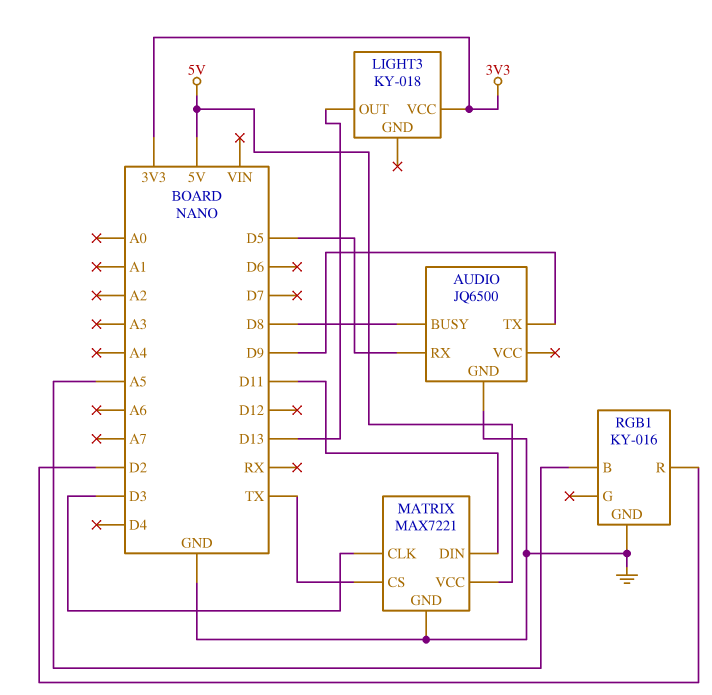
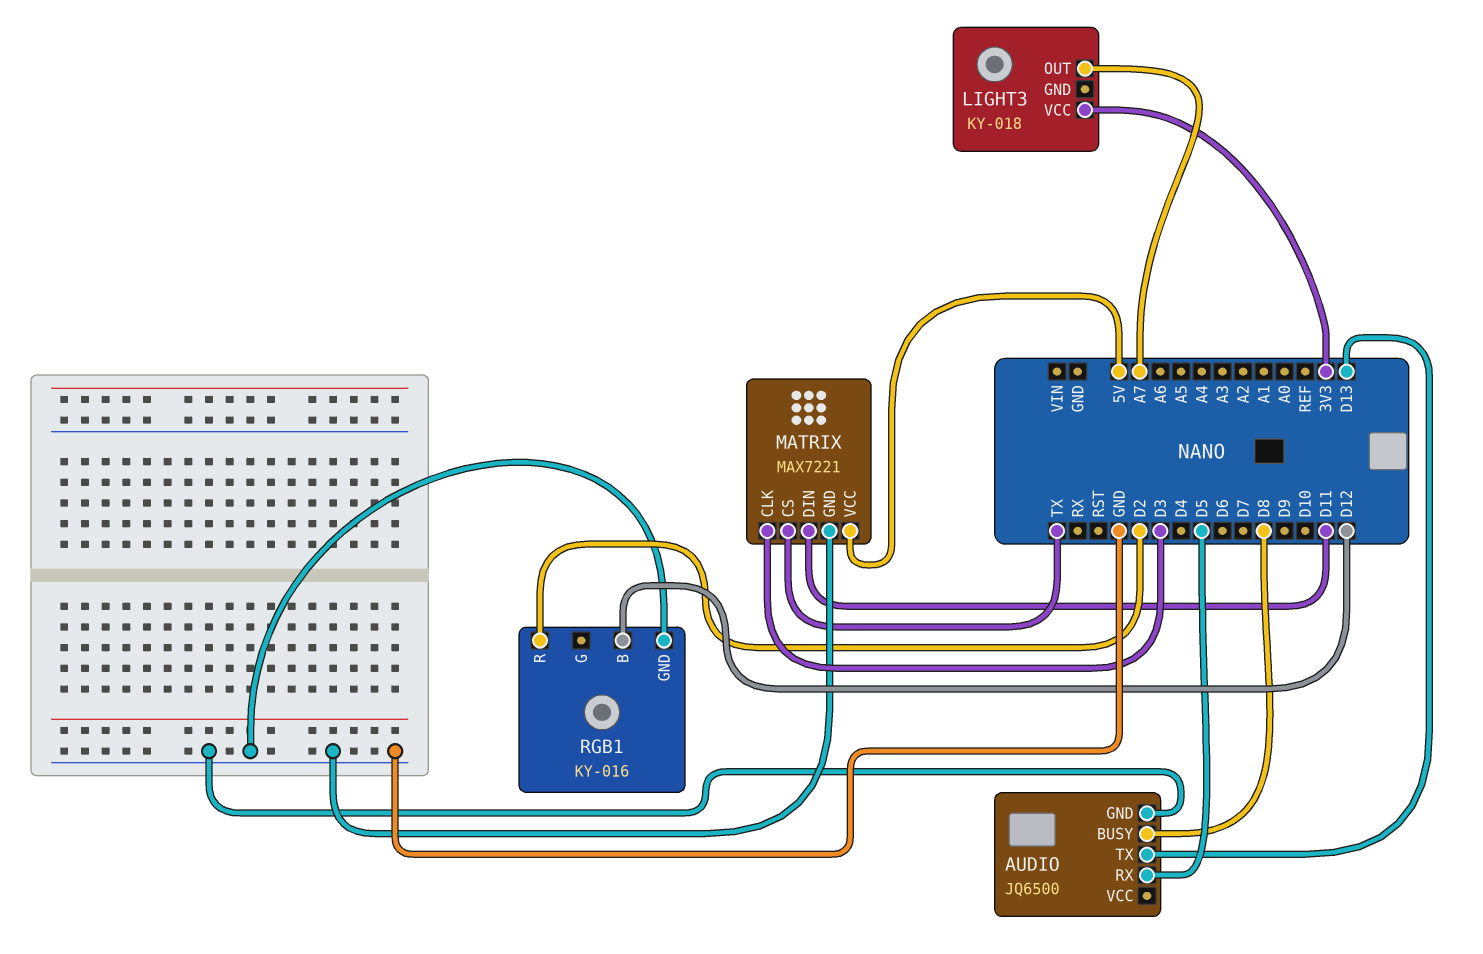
AUDIO pin TX: D9 -> D13
LIGHT3 pin OUT: D13 -> A7
RGB1 pin B: A5 -> D12

